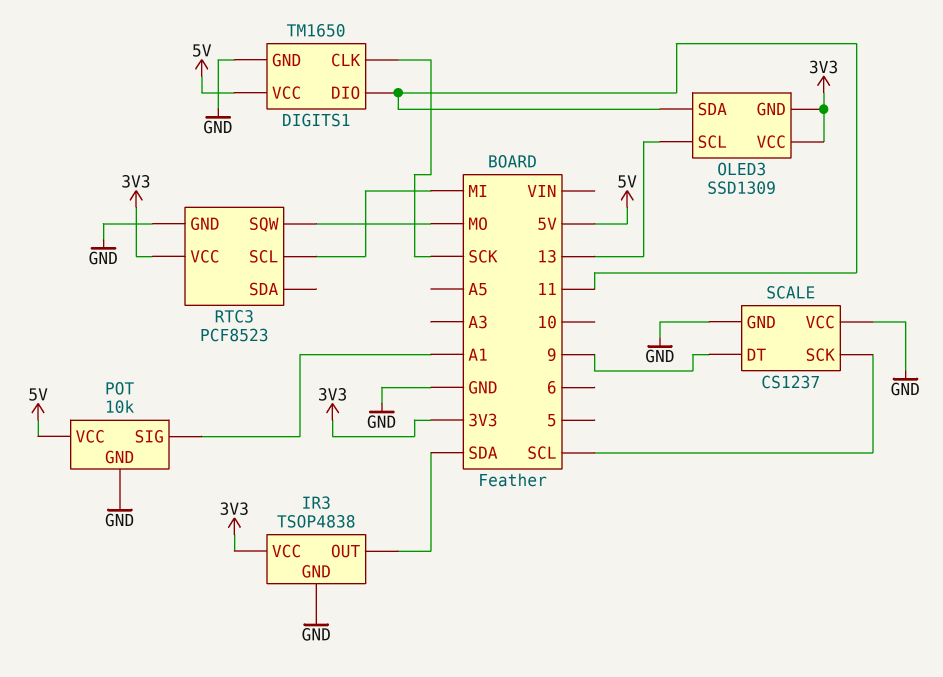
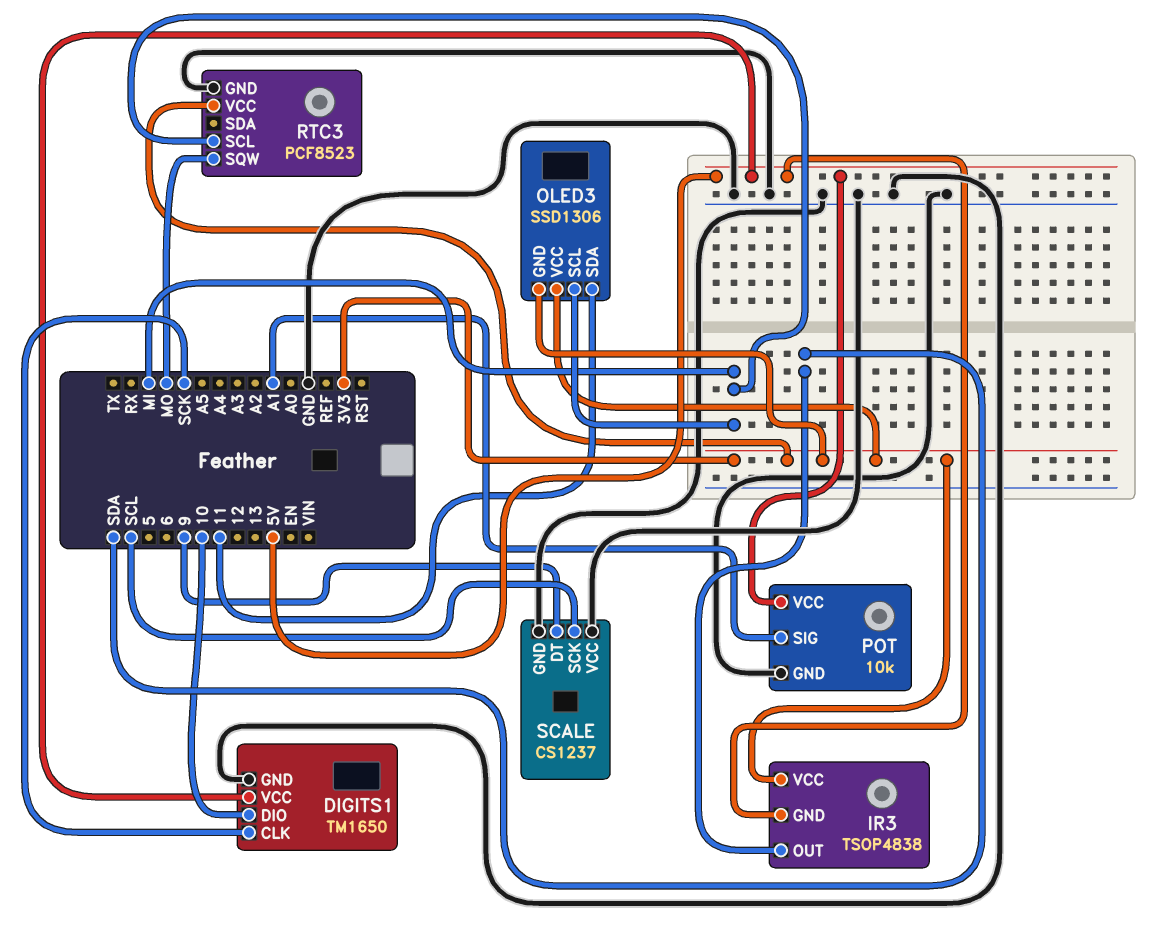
DIGITS1 pin DIO: 11 -> 10
IR3 pin GND: GND -> 5V
OLED3: SSD1309 -> SSD1306
OLED3 pin SCL: 13 -> MI

